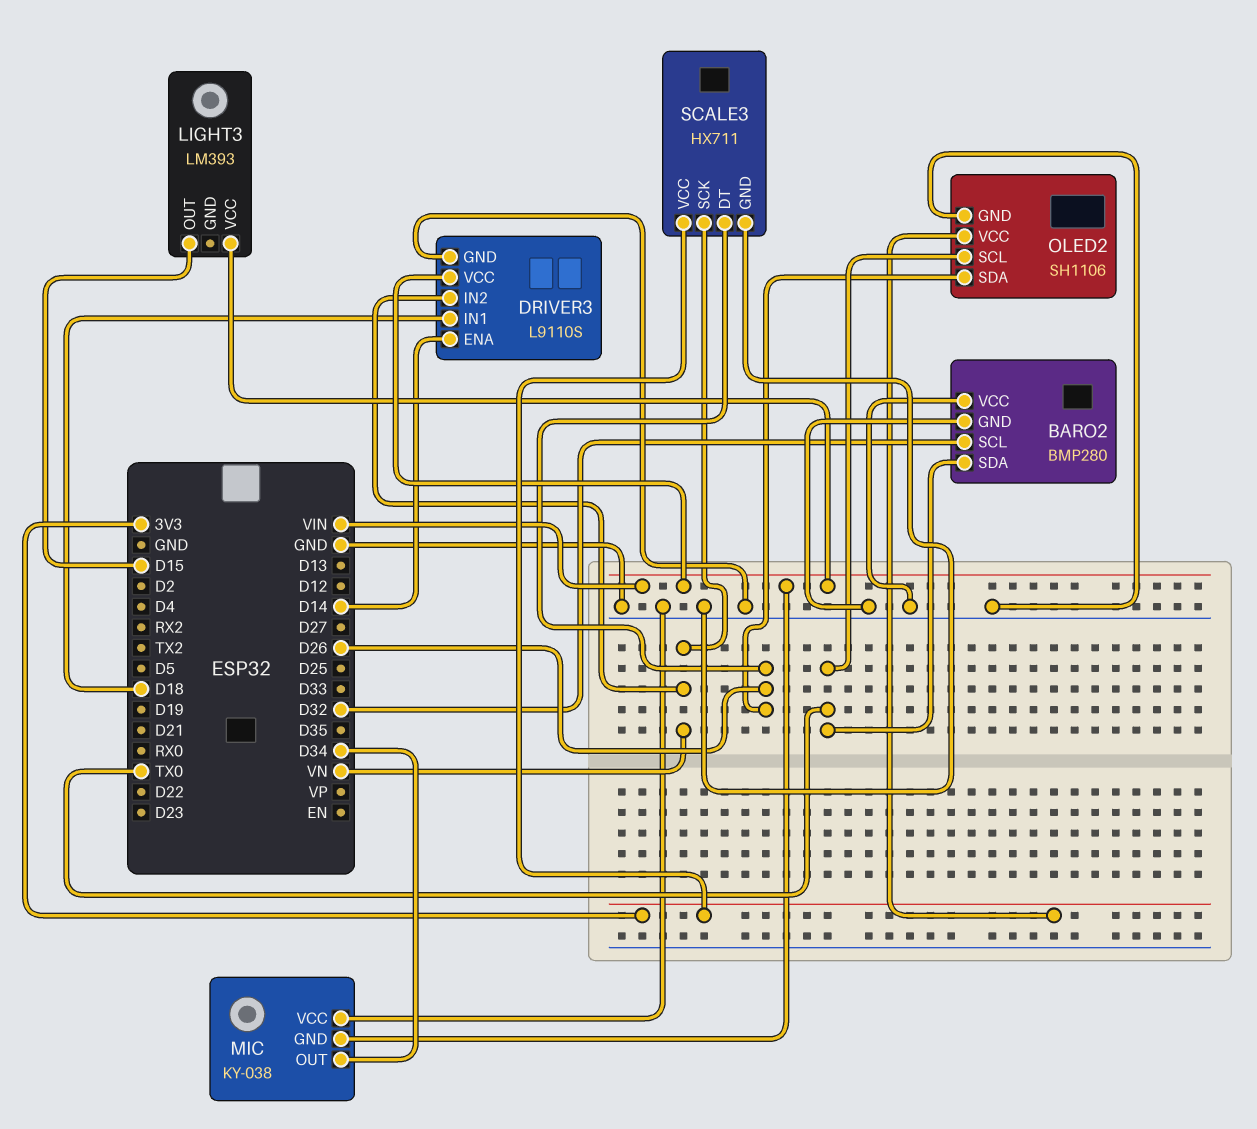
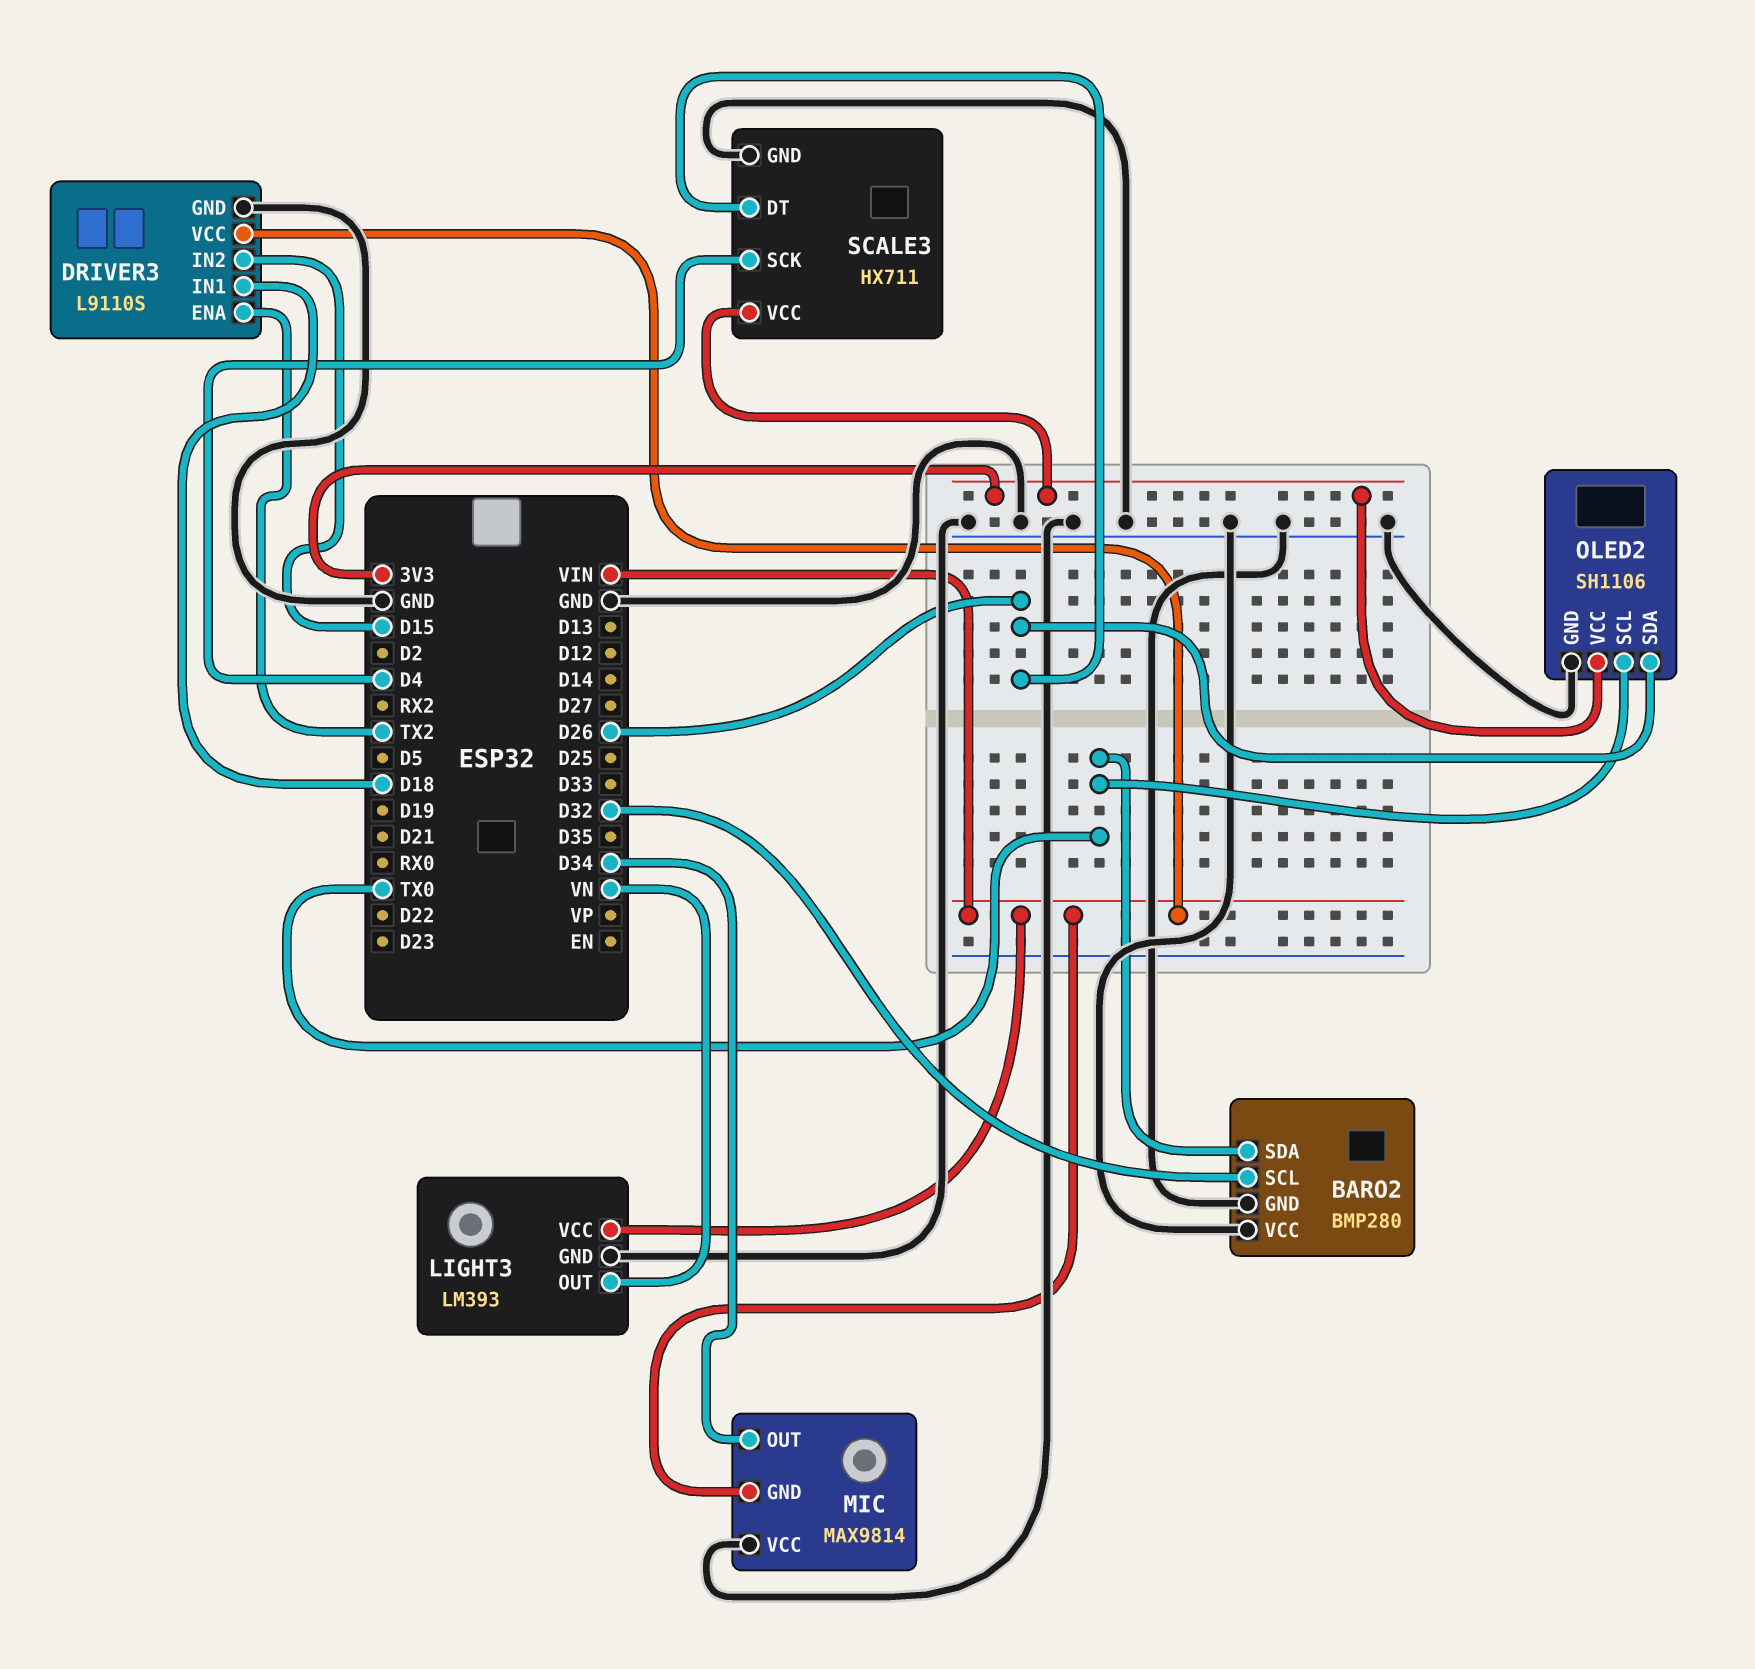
DRIVER3 pin ENA: D14 -> TX2
DRIVER3 pin IN2: VN -> D15
LIGHT3 pin GND: none -> GND
LIGHT3 pin OUT: D15 -> VN
MIC: KY-038 -> MAX9814
SCALE3 pin SCK: VN -> D4

